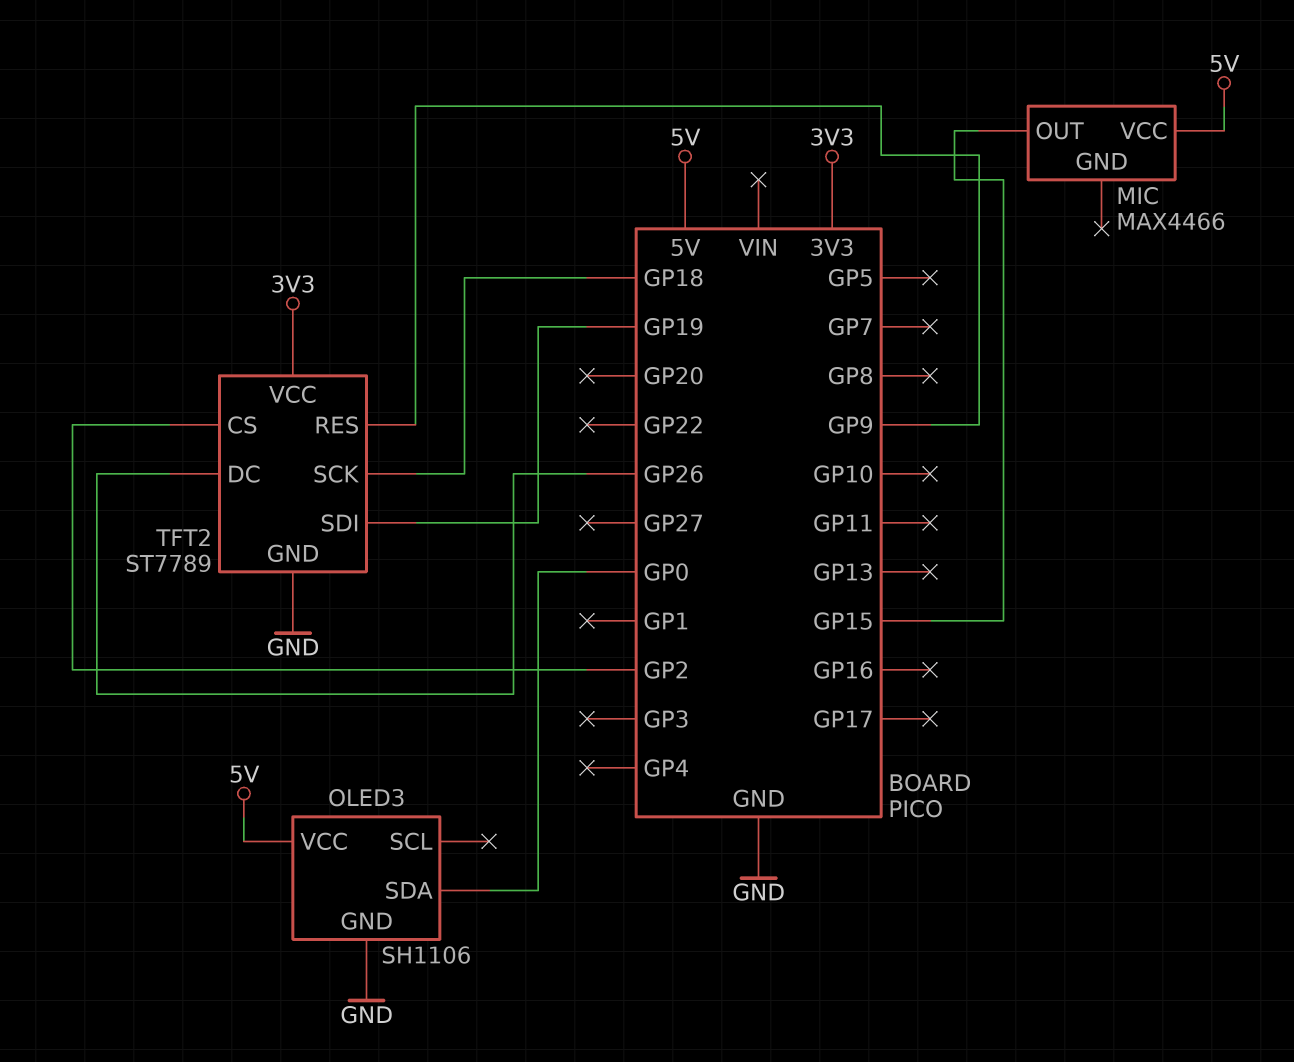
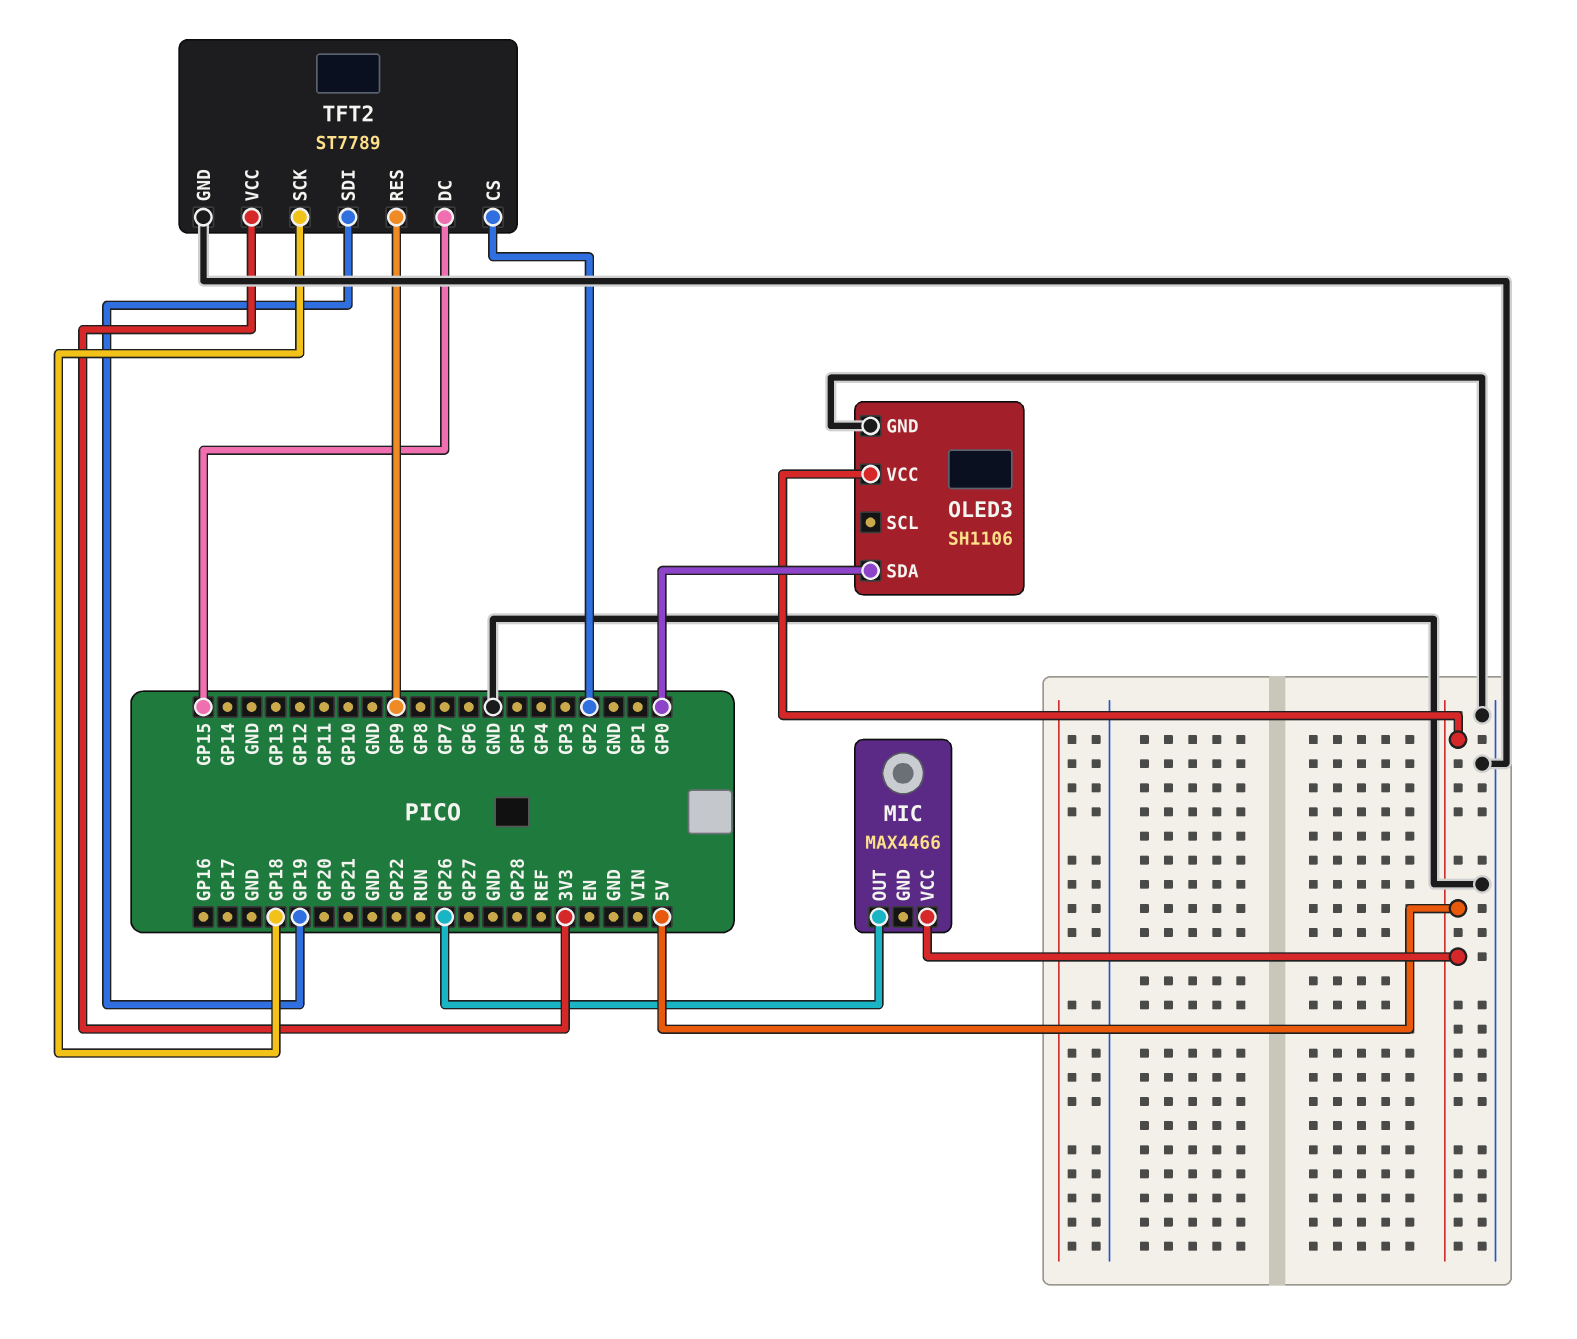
MIC pin OUT: GP15 -> GP26
TFT2 pin DC: GP26 -> GP15

